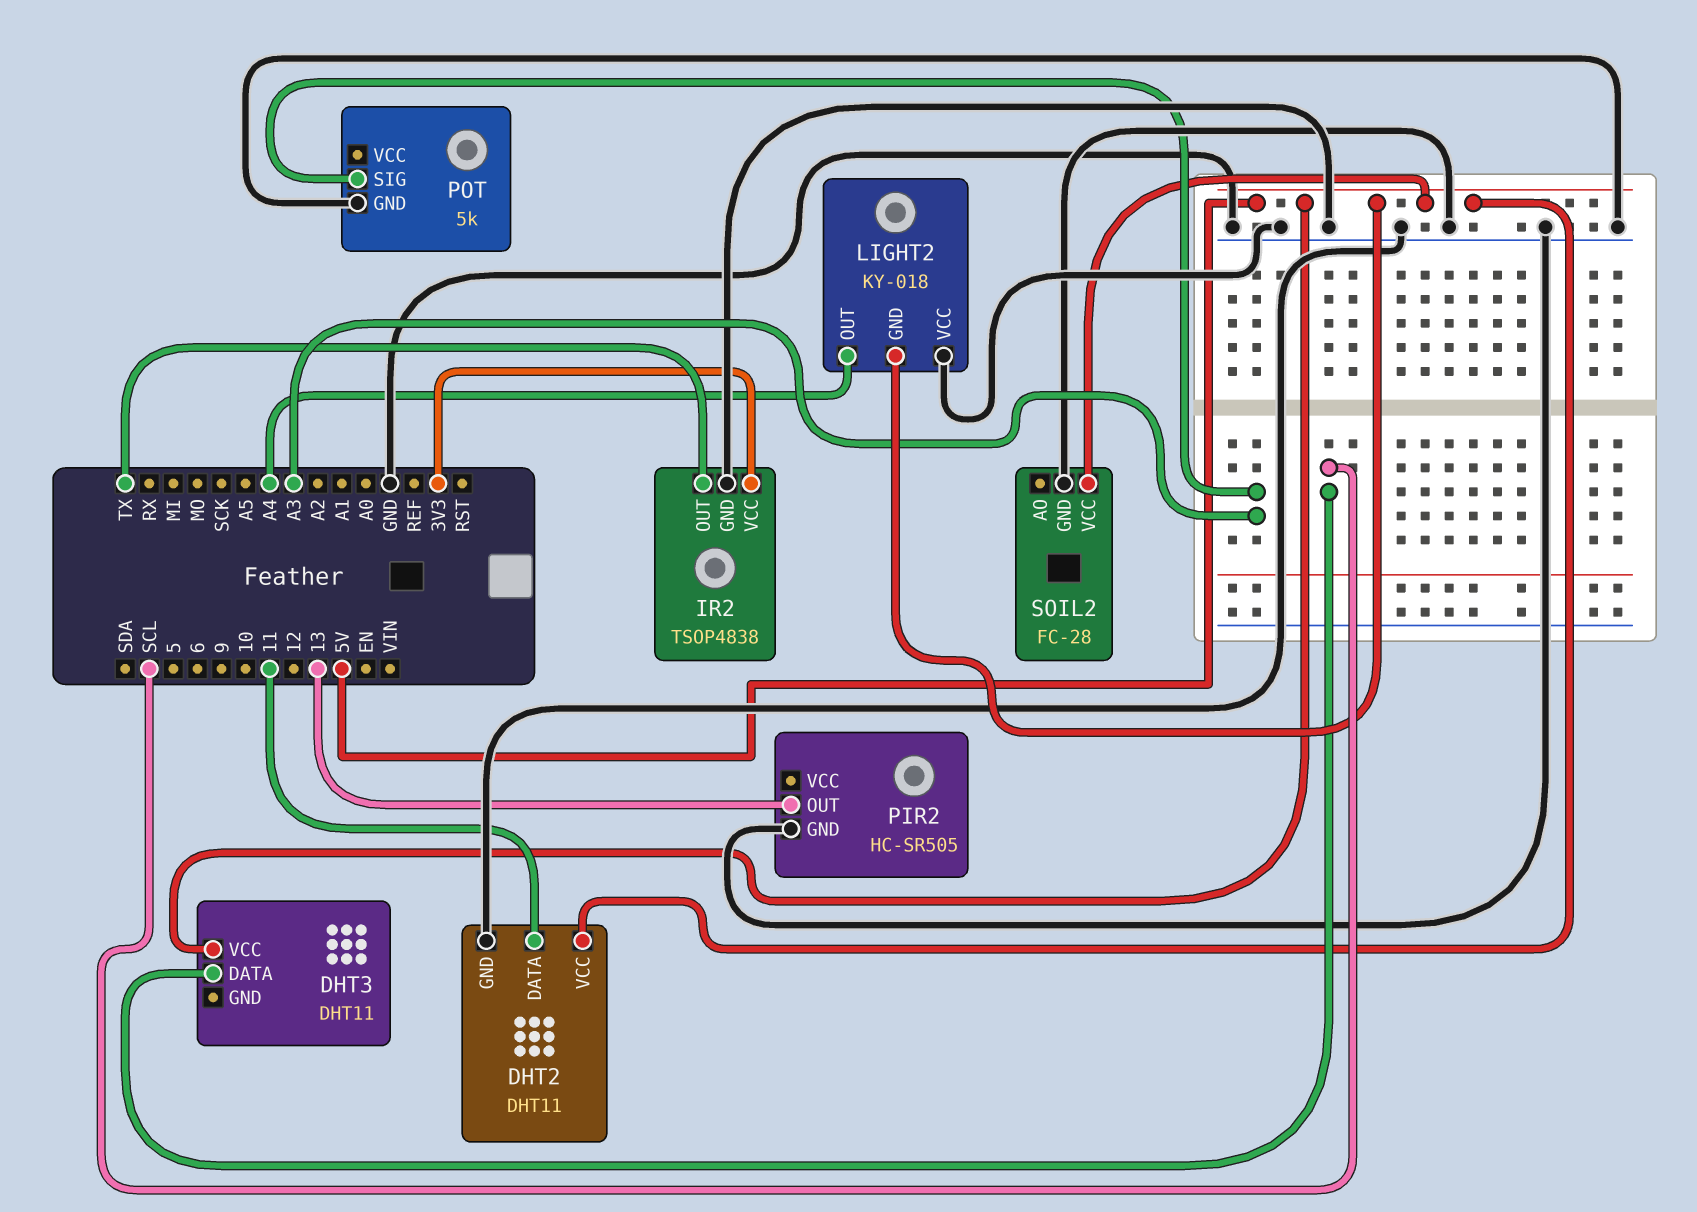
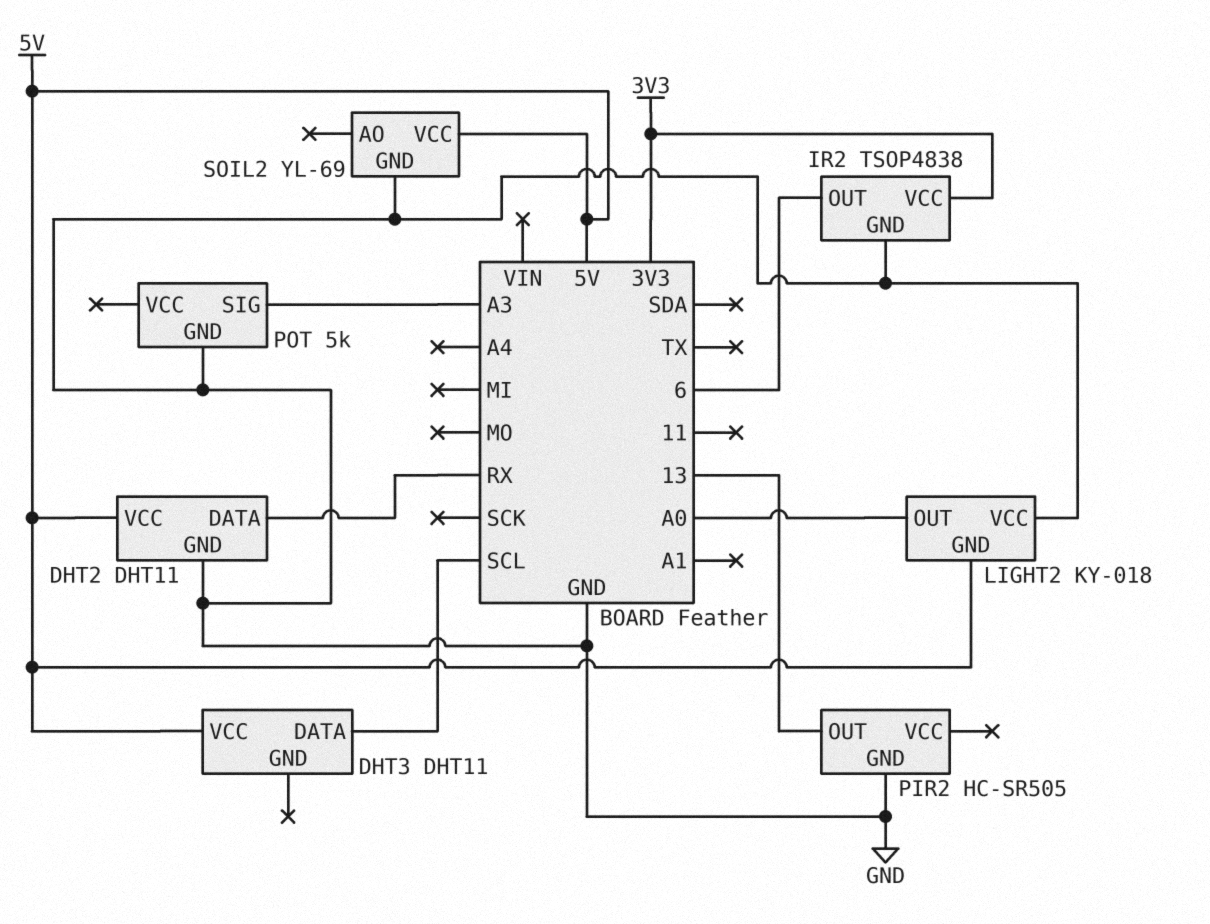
DHT2 pin DATA: 11 -> RX
IR2 pin OUT: TX -> 6
LIGHT2 pin OUT: A4 -> A0
SOIL2: FC-28 -> YL-69

